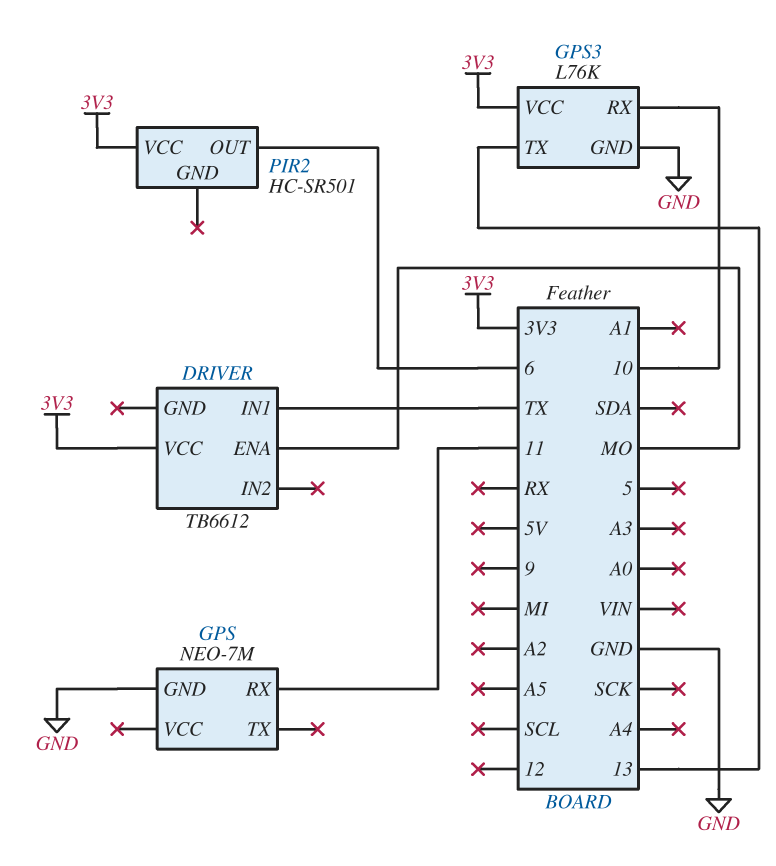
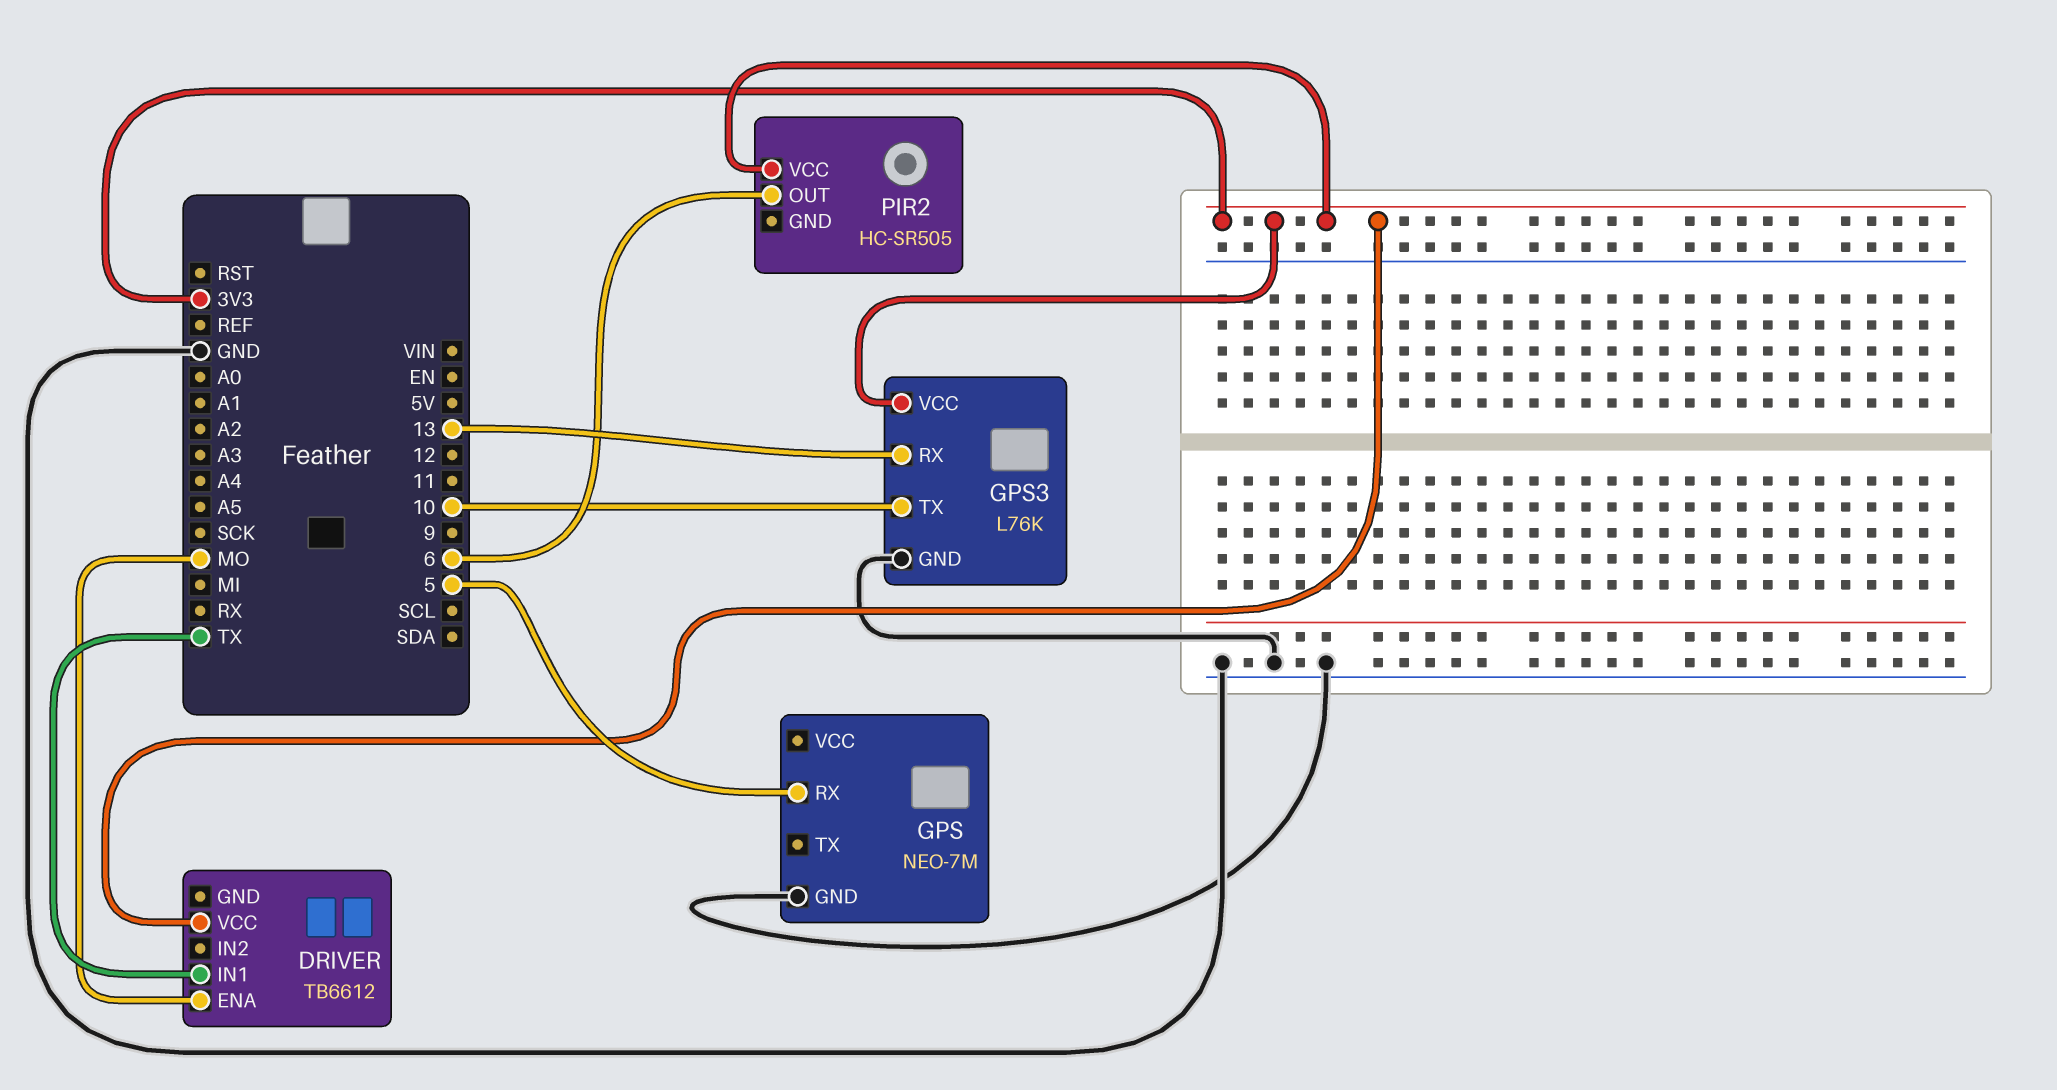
GPS pin RX: 11 -> 5
GPS3 pin RX: 10 -> 13
GPS3 pin TX: 13 -> 10
PIR2: HC-SR501 -> HC-SR505

